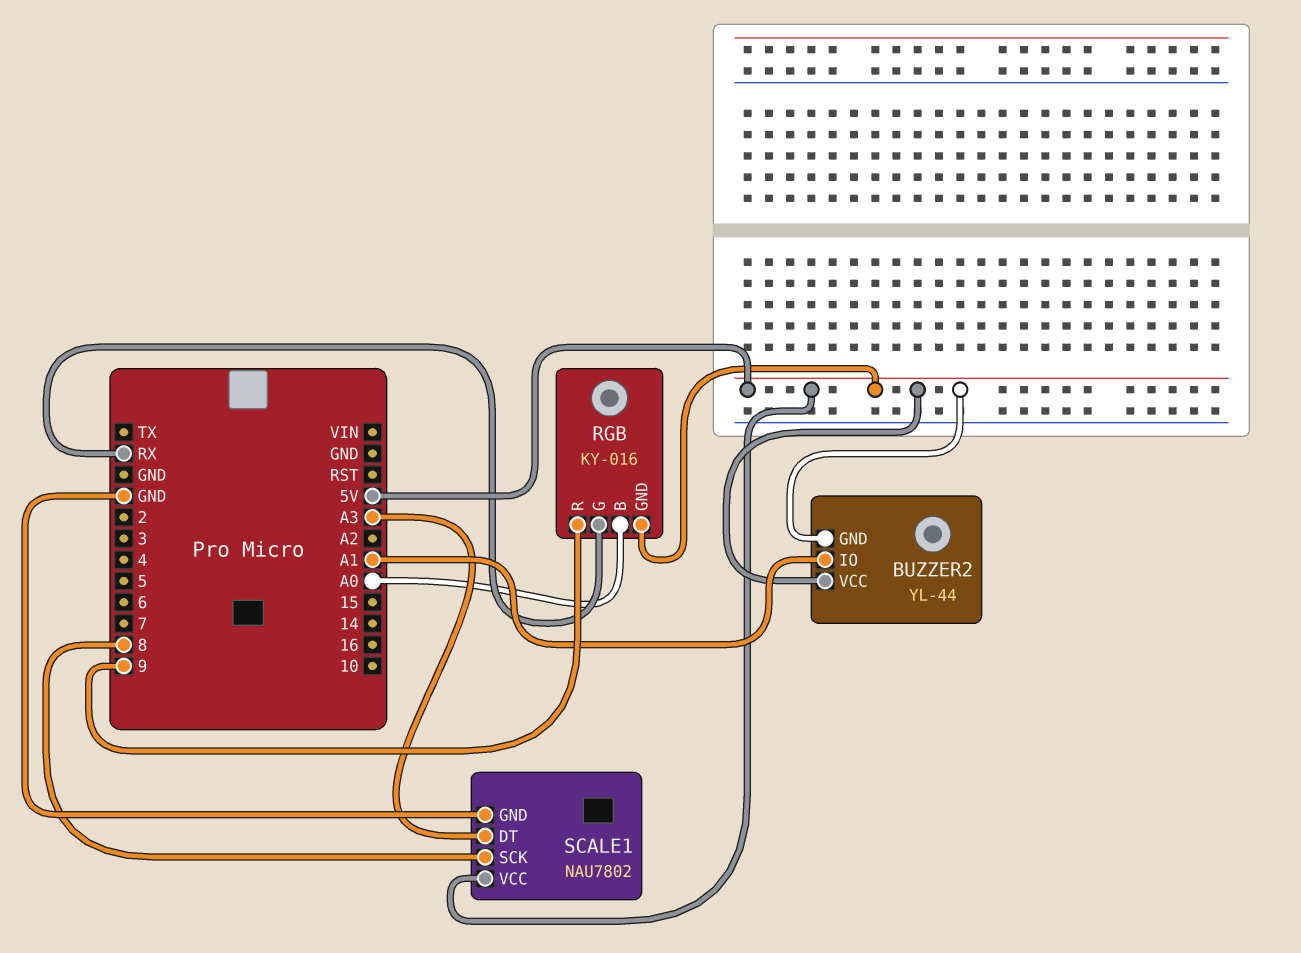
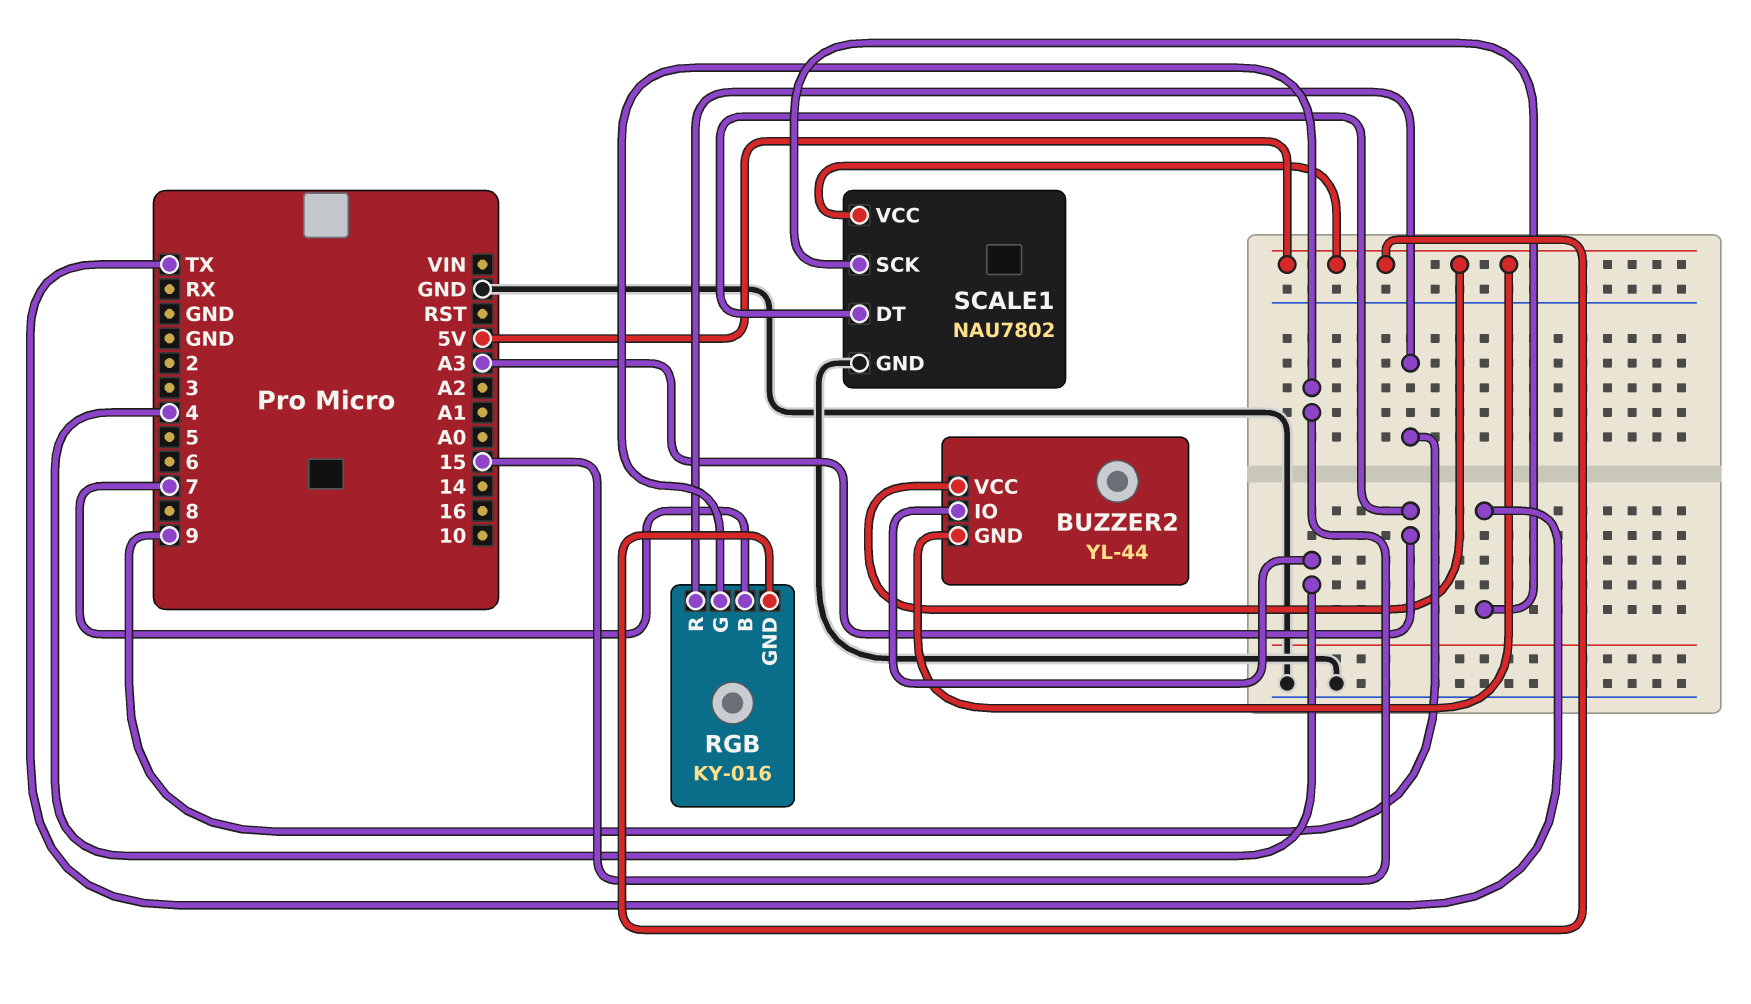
BUZZER2 pin IO: A1 -> 4
RGB pin B: A0 -> 7
RGB pin G: RX -> 15
SCALE1 pin SCK: 8 -> TX

